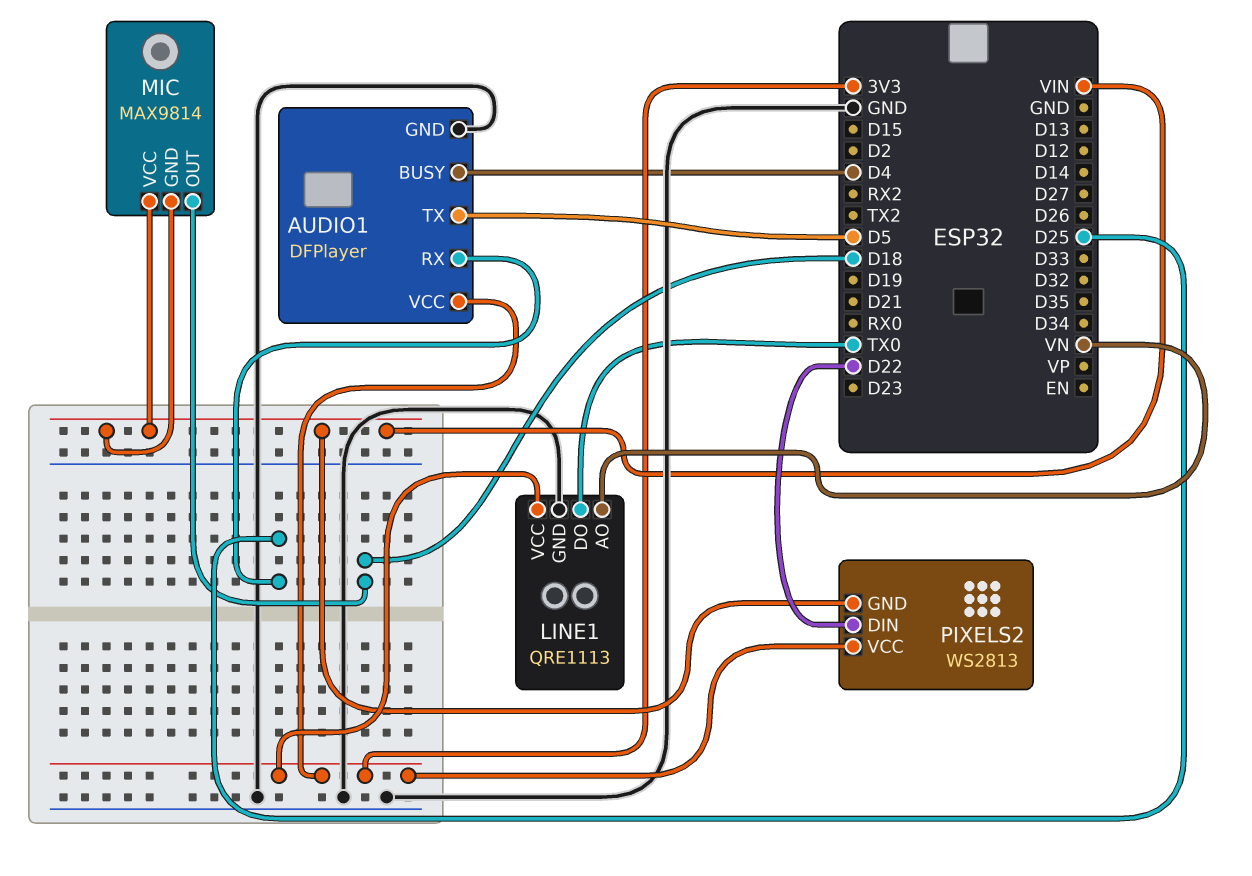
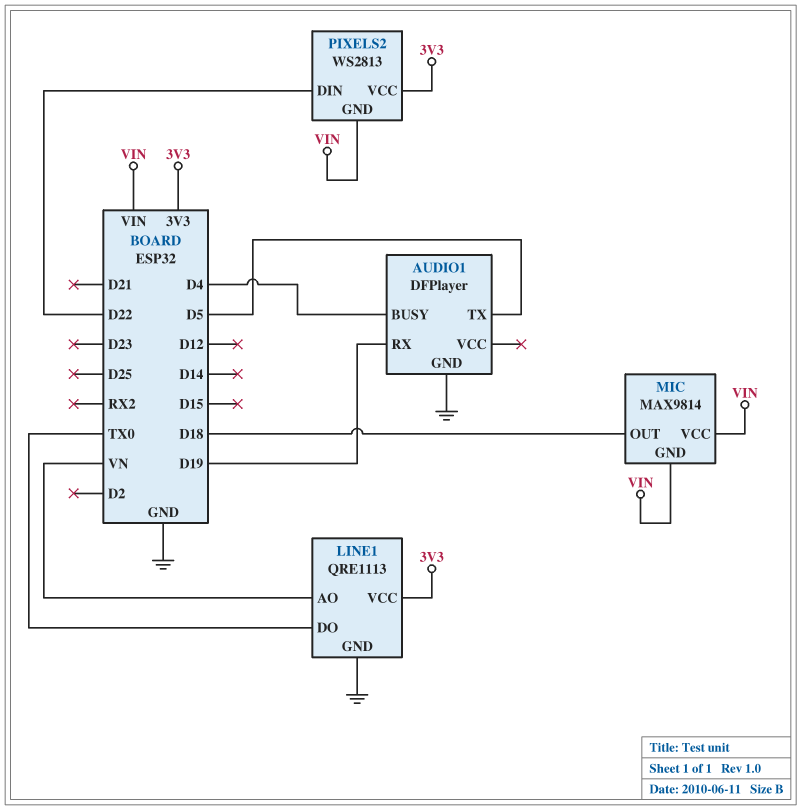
AUDIO1 pin RX: D25 -> D19
AUDIO1 pin VCC: 3V3 -> none

